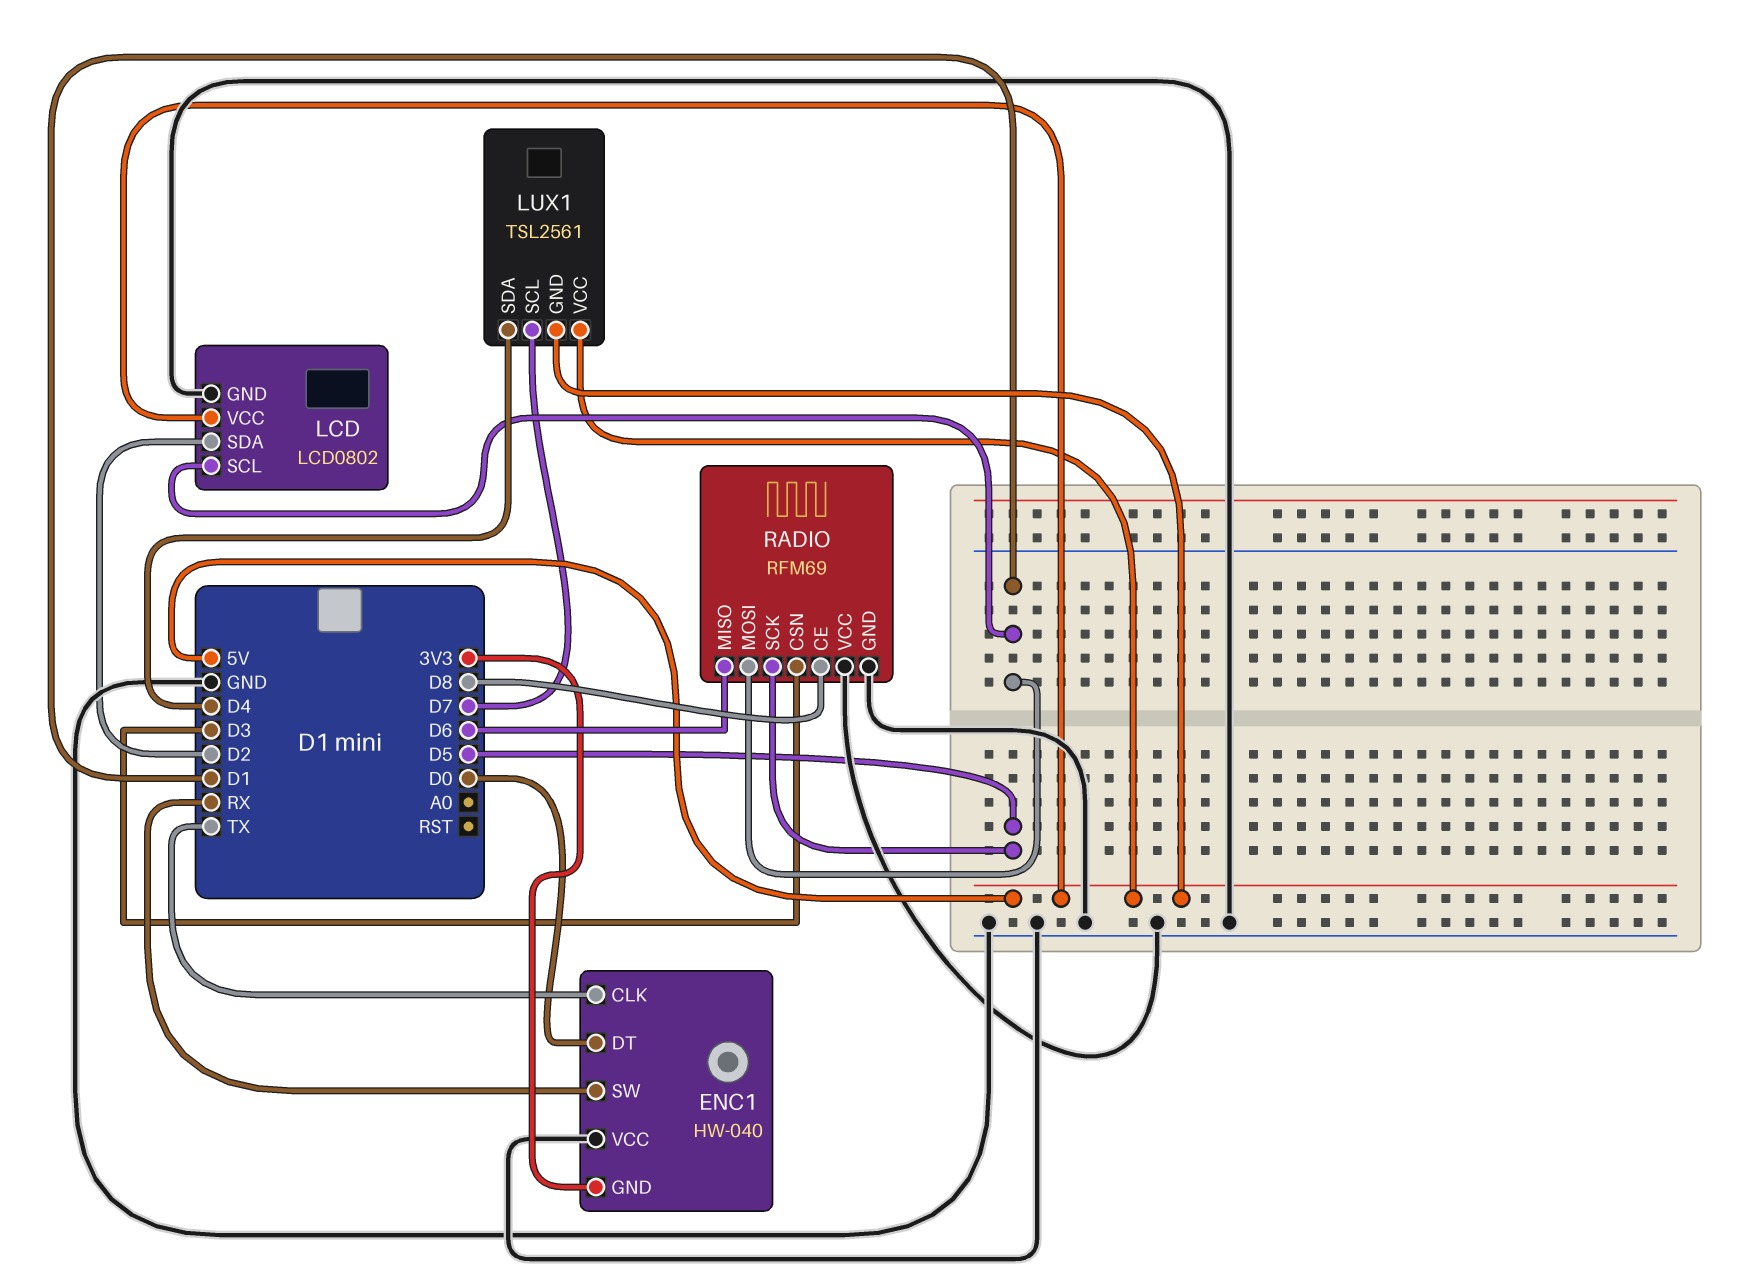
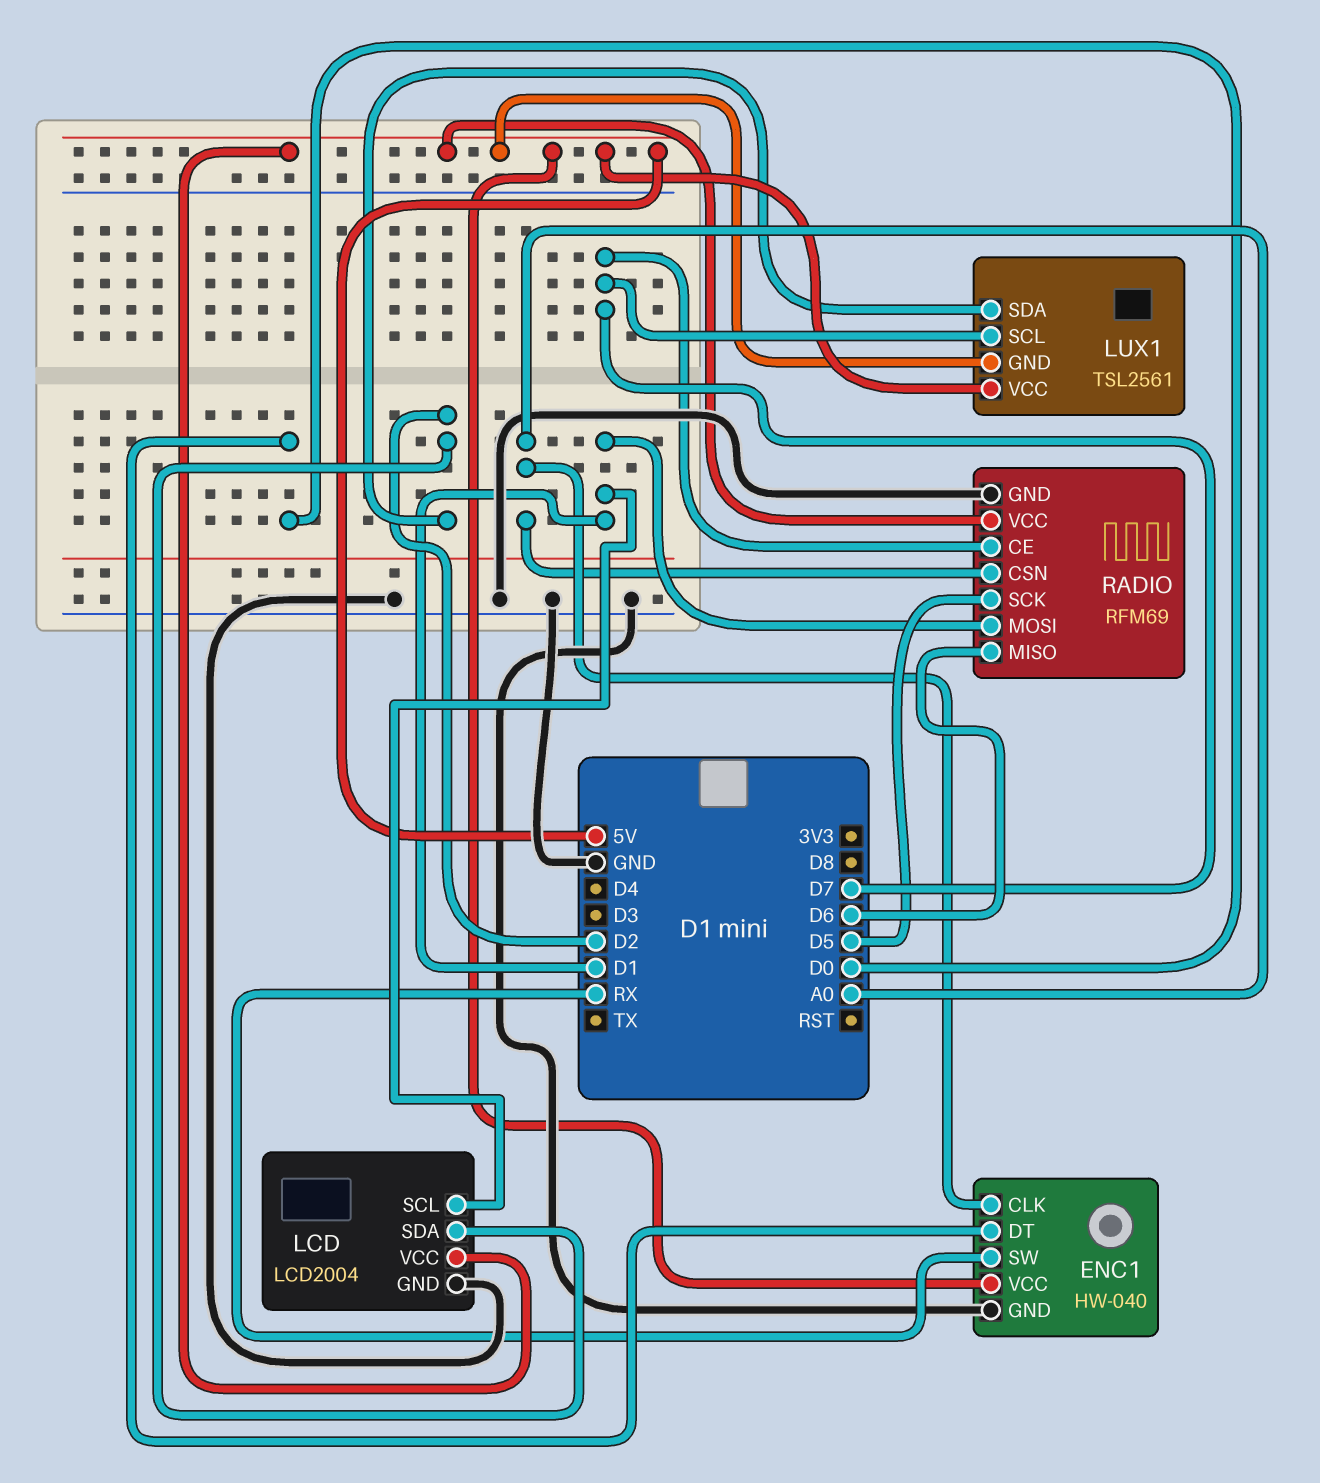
ENC1 pin CLK: TX -> A0
ENC1 pin GND: 3V3 -> GND
ENC1 pin VCC: GND -> 5V
LCD: LCD0802 -> LCD2004
LUX1 pin SDA: D4 -> D2
RADIO pin CE: D8 -> D7
RADIO pin CSN: D3 -> A0
RADIO pin VCC: GND -> 5V

